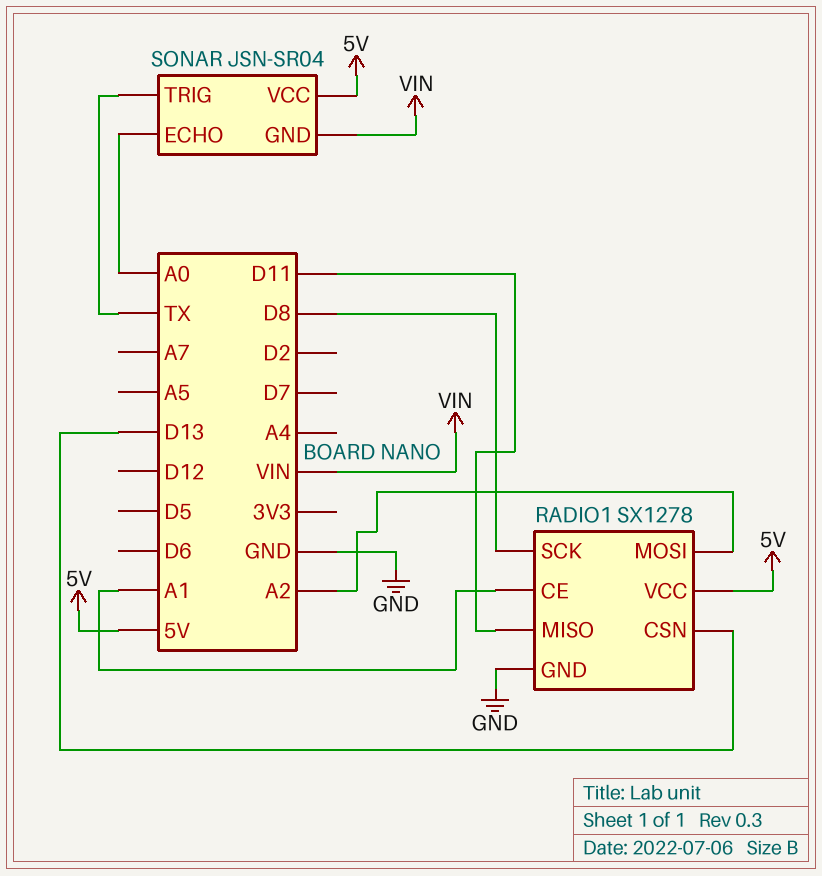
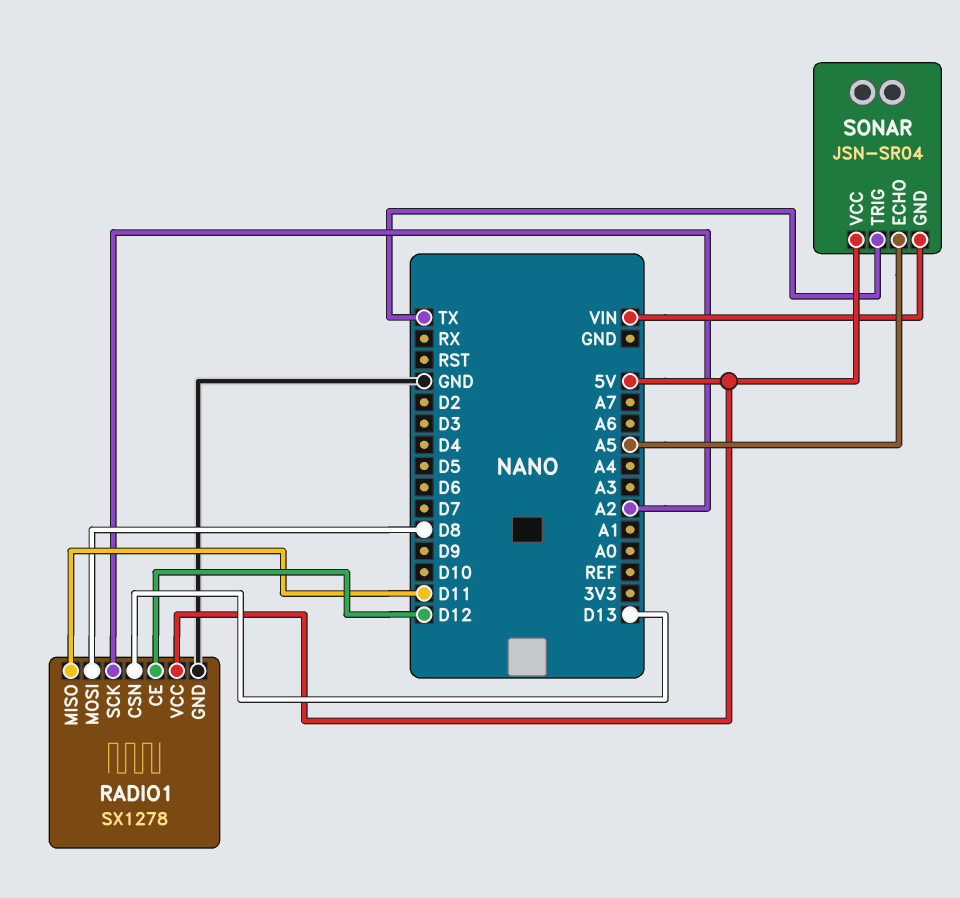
RADIO1 pin CE: A1 -> D12
RADIO1 pin MOSI: A2 -> D8
RADIO1 pin SCK: D8 -> A2
SONAR pin ECHO: A0 -> A5

